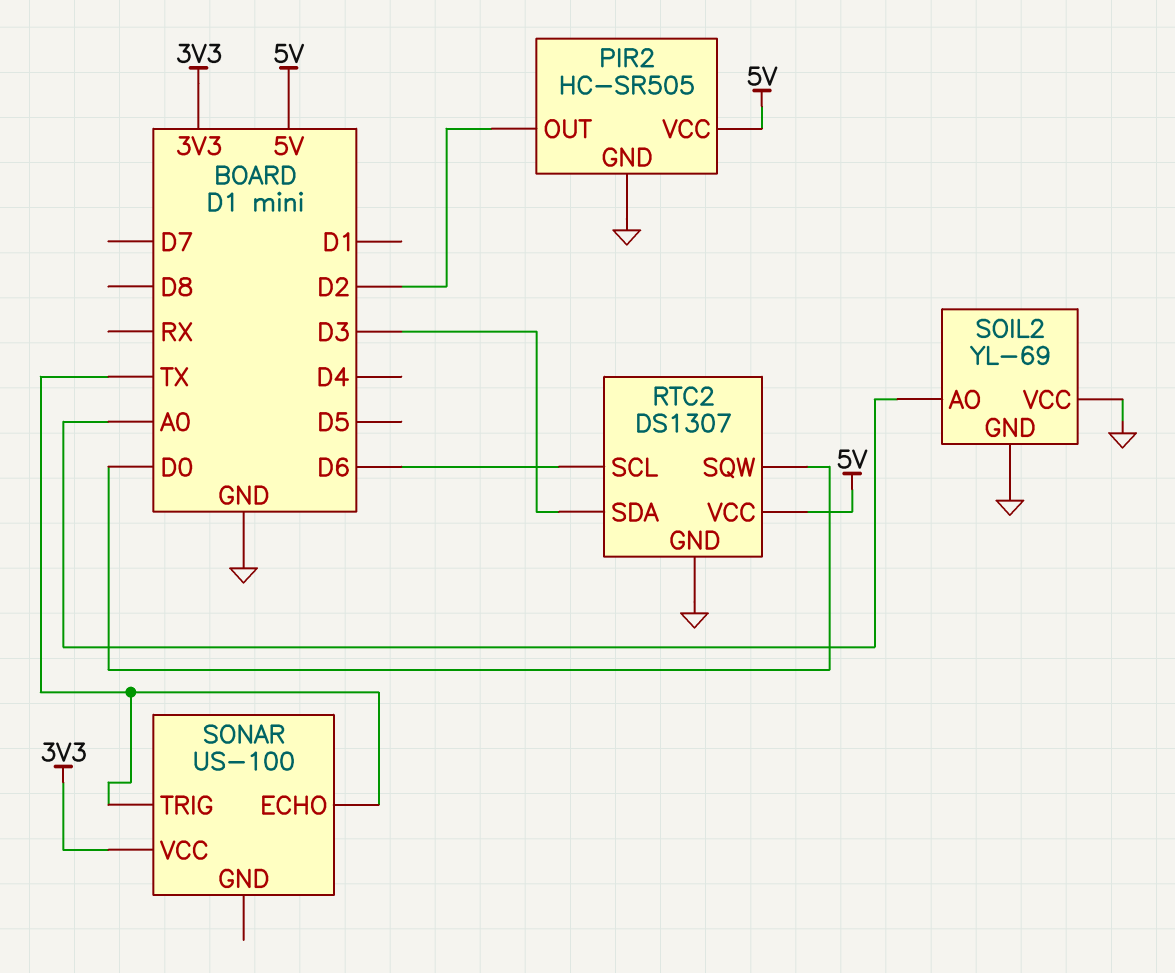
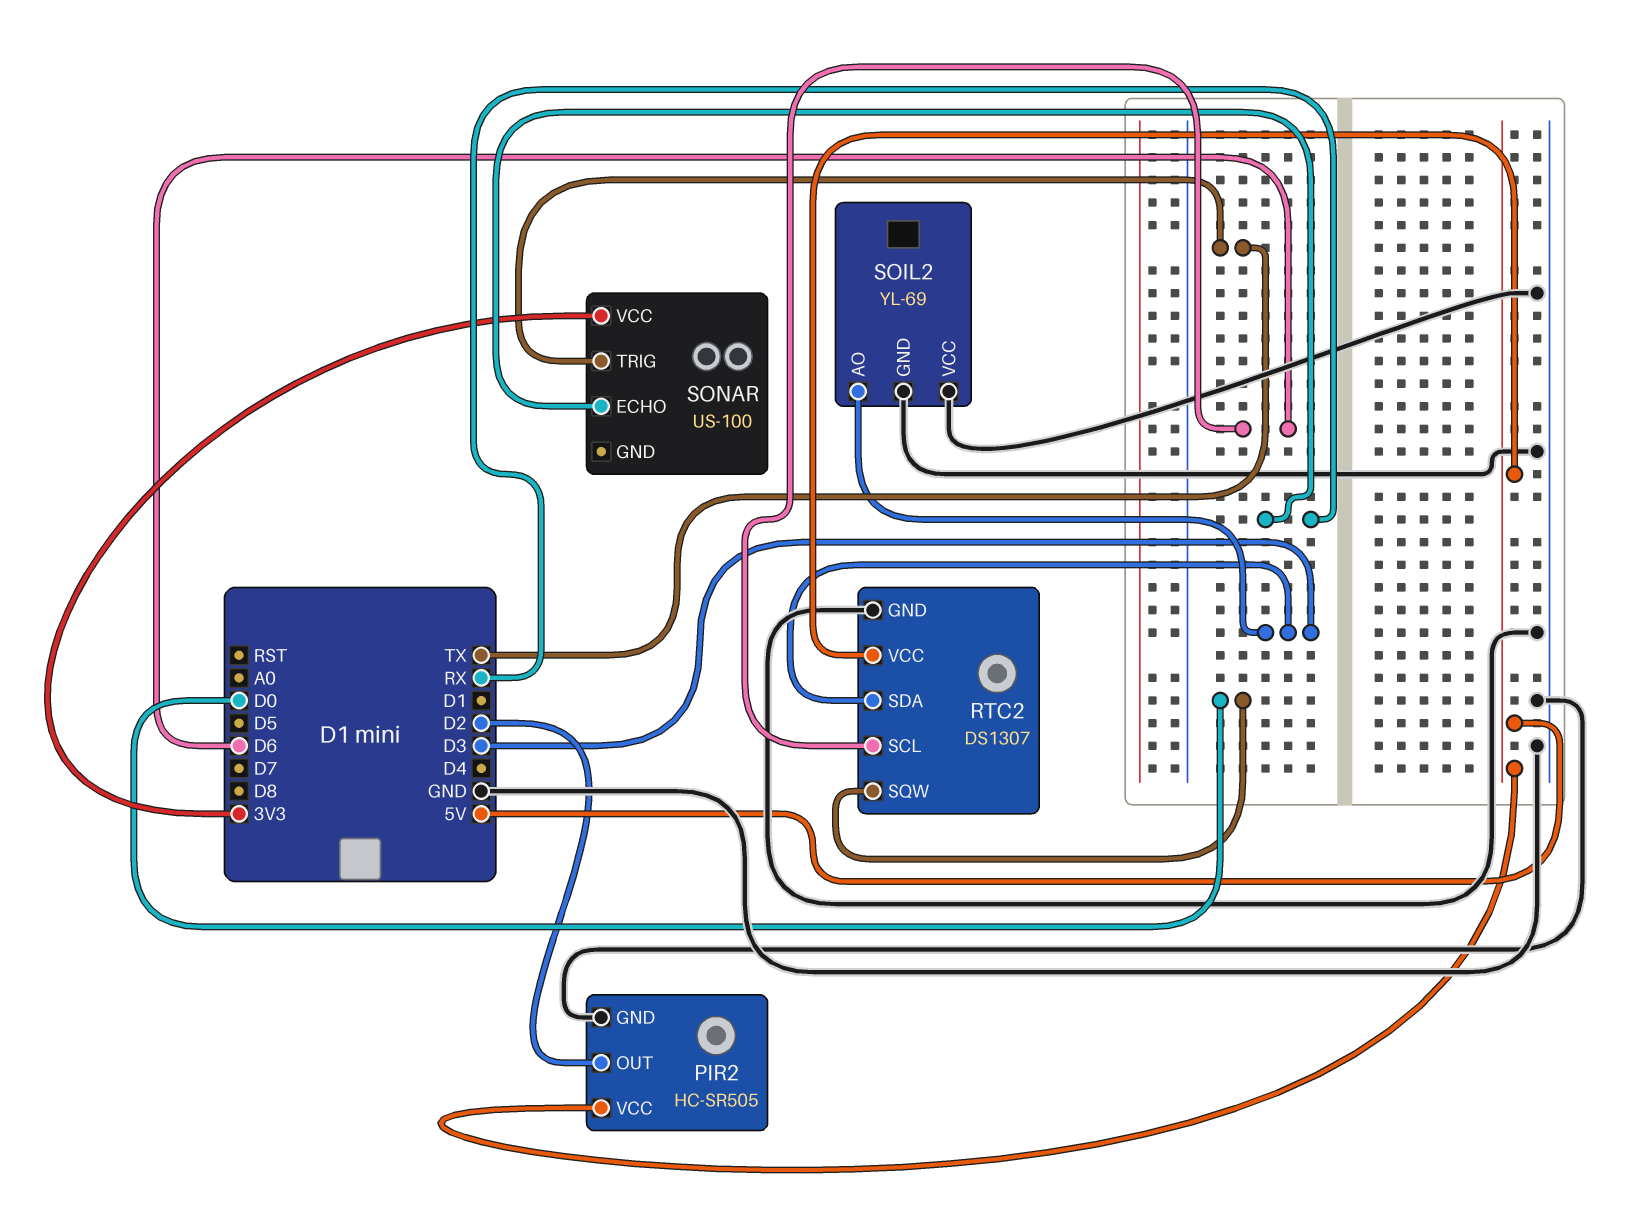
SOIL2 pin AO: A0 -> D3
SONAR pin ECHO: TX -> RX

